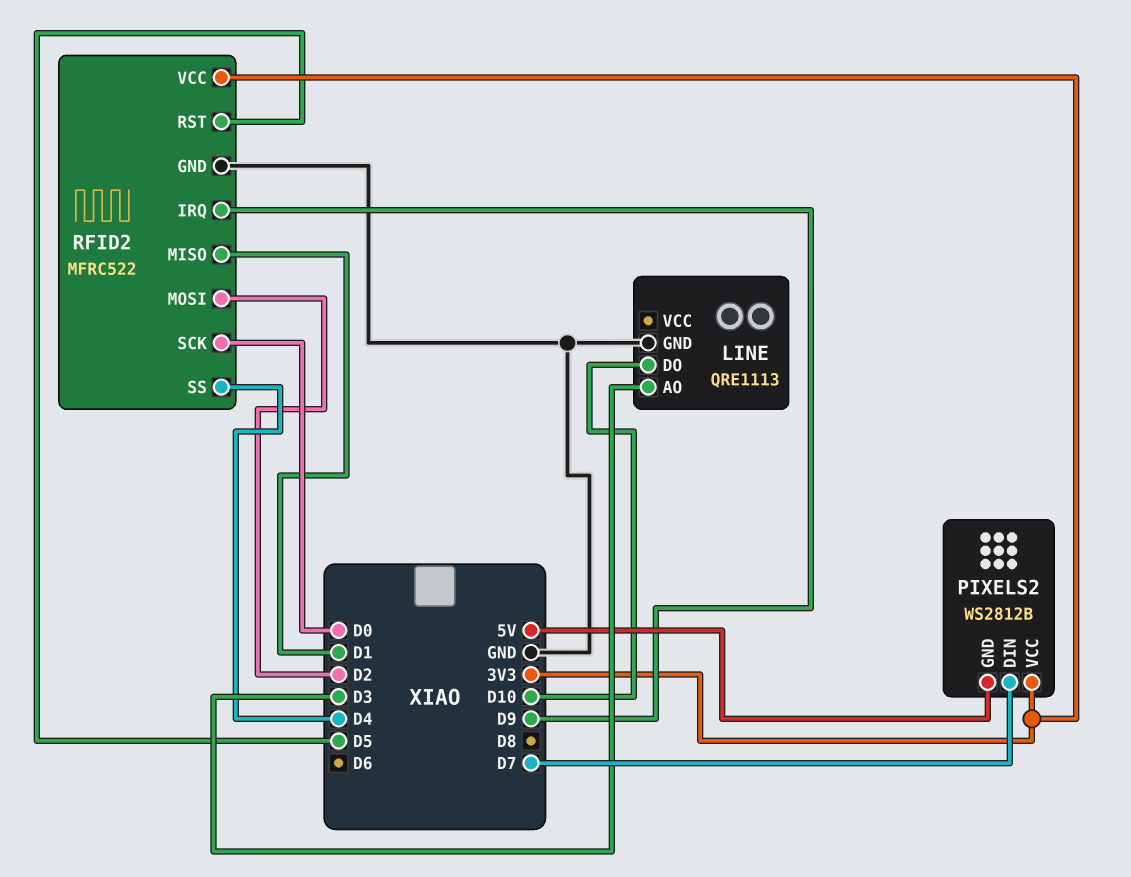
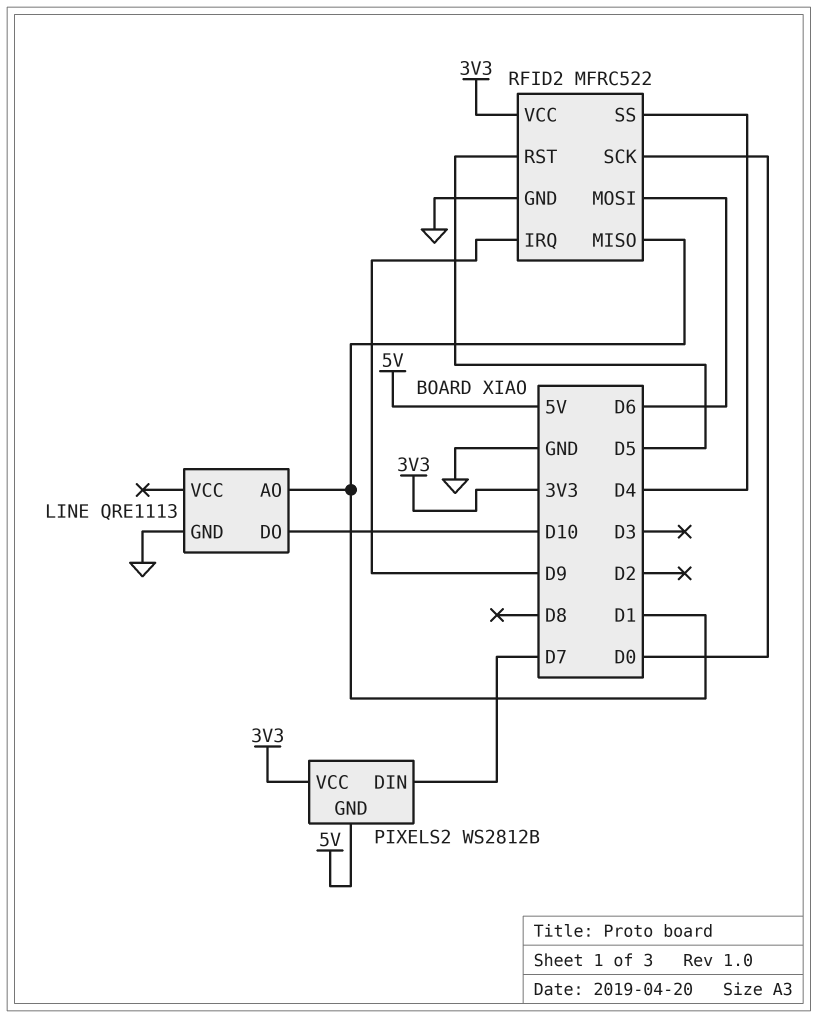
LINE pin AO: D3 -> D1
RFID2 pin MOSI: D2 -> D6

